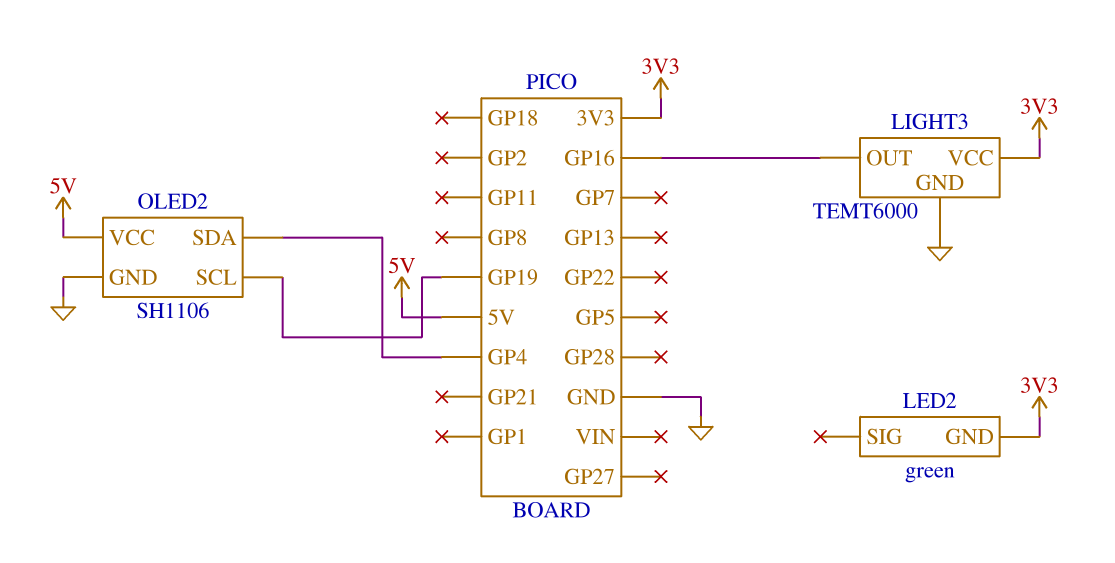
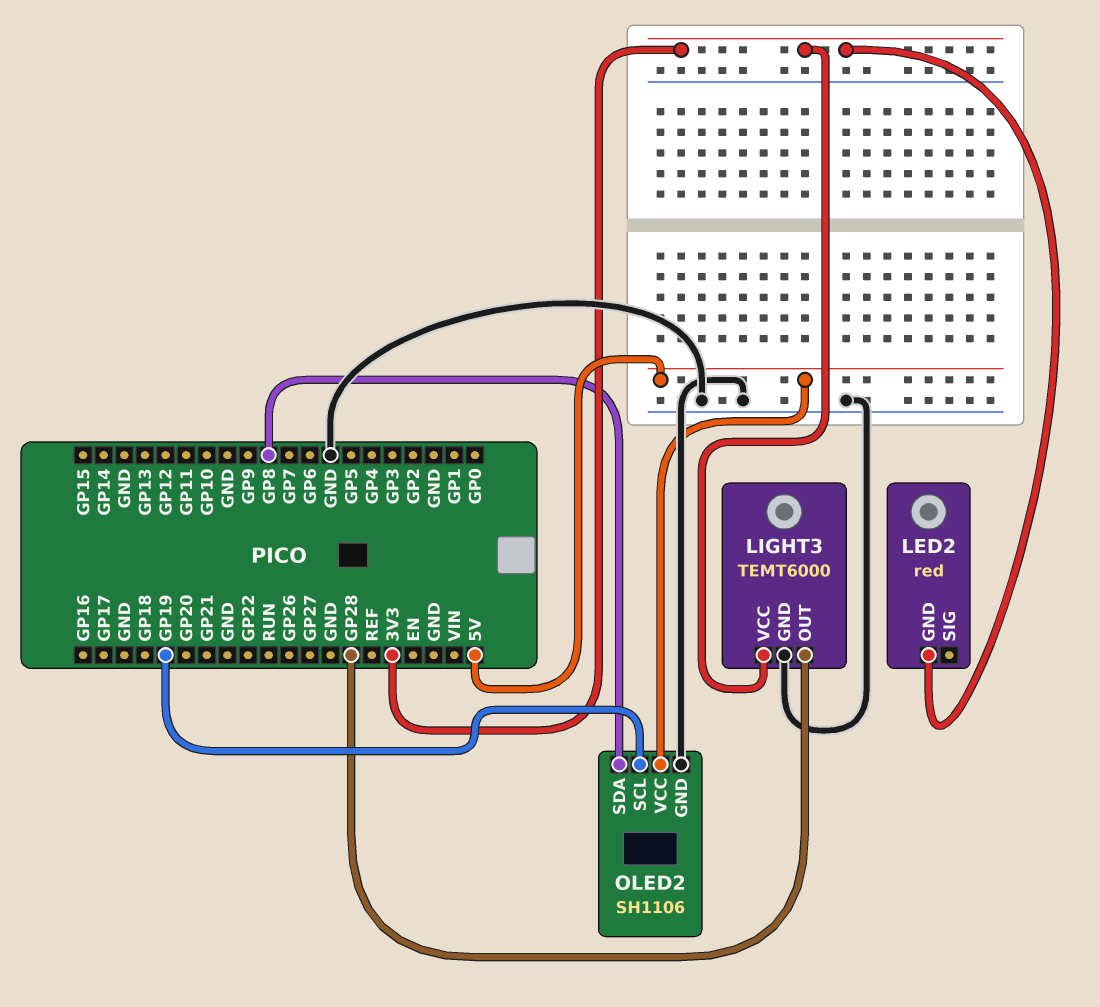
LED2: green -> red
LIGHT3 pin OUT: GP16 -> GP28
OLED2 pin SDA: GP4 -> GP8

